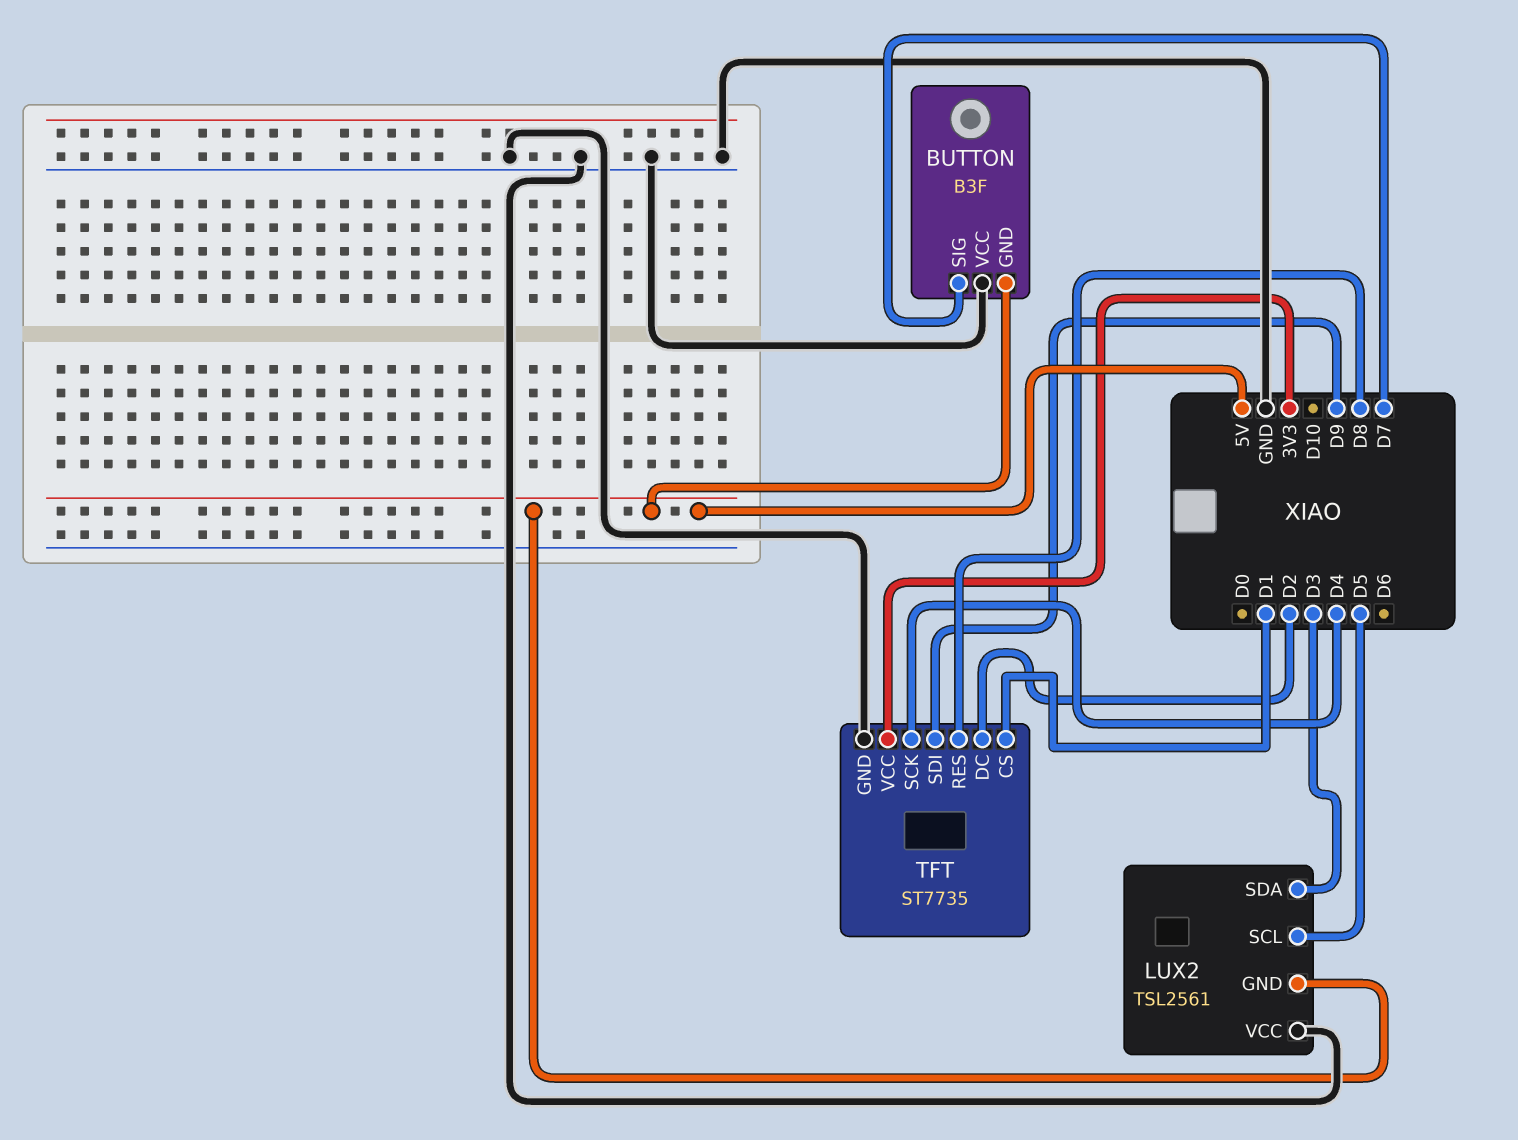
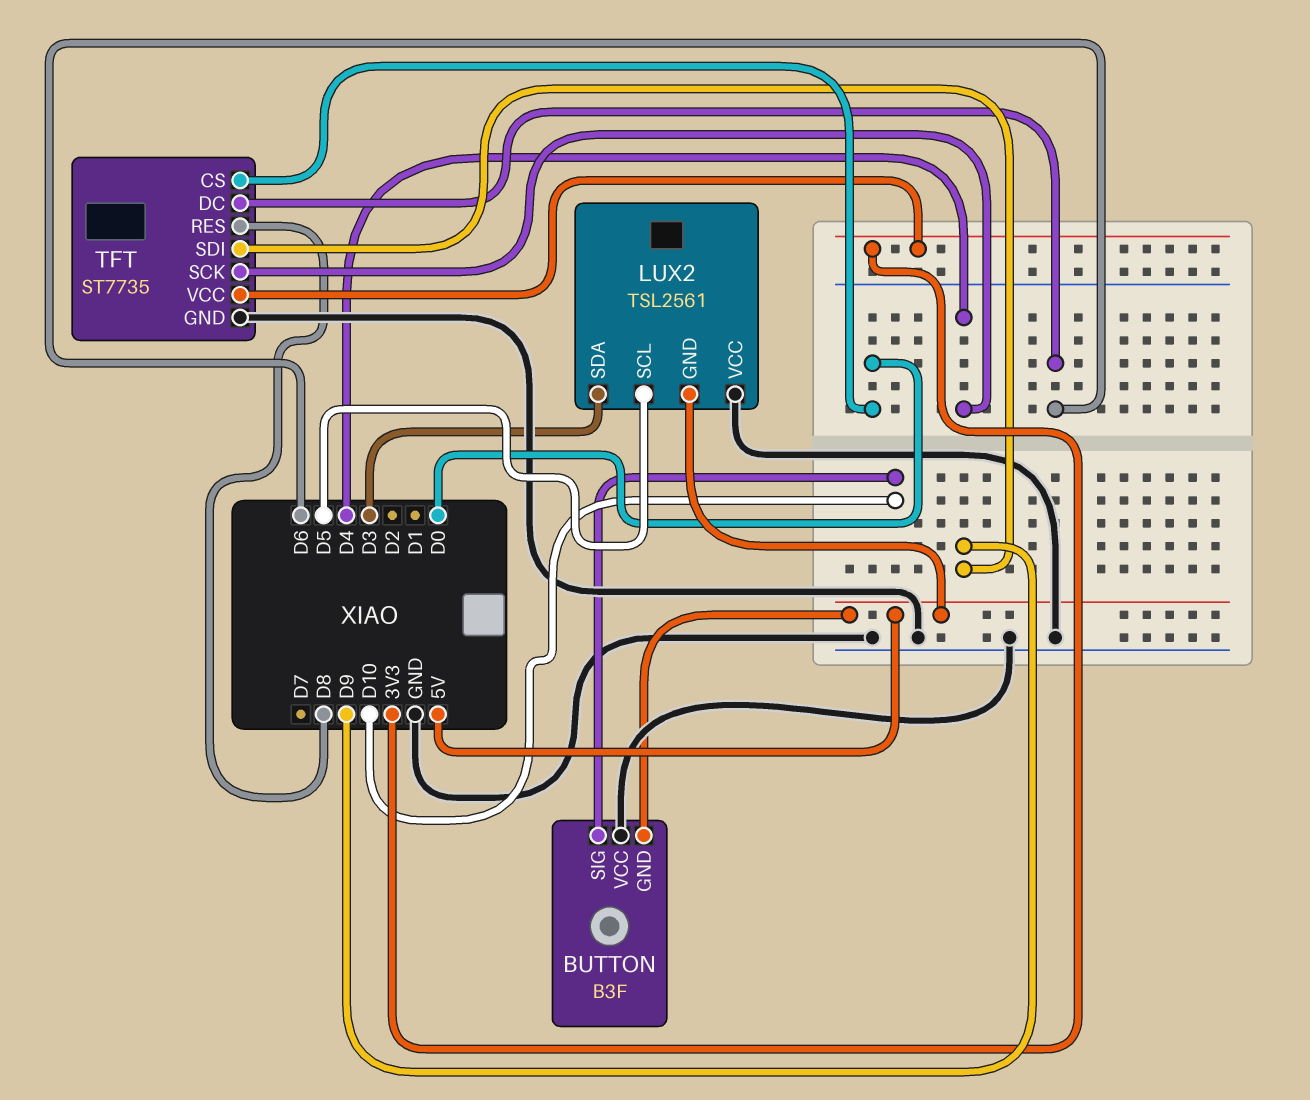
BUTTON pin SIG: D7 -> D10
TFT pin CS: D1 -> D0
TFT pin DC: D2 -> D6

